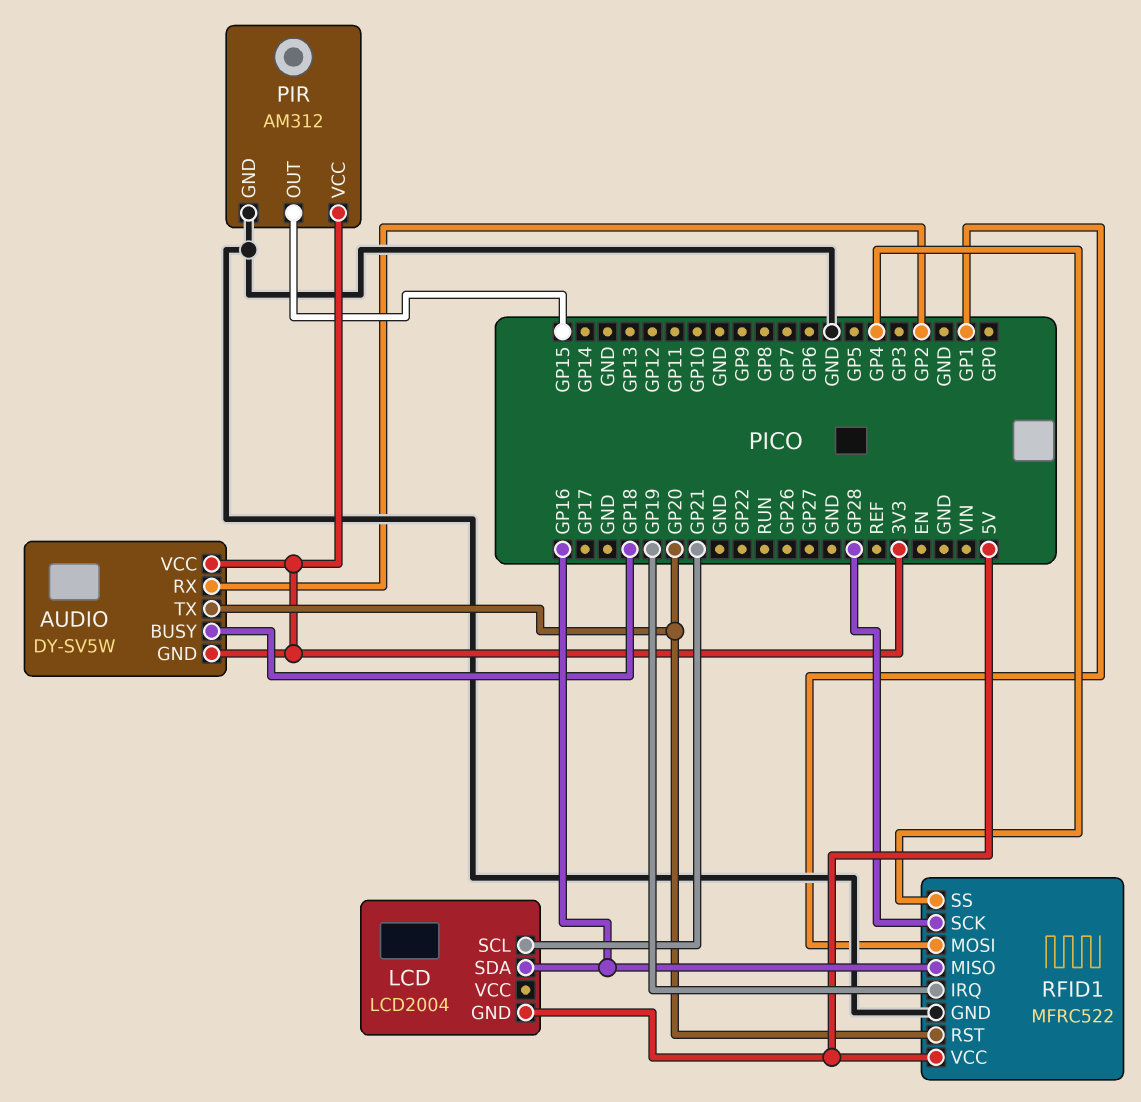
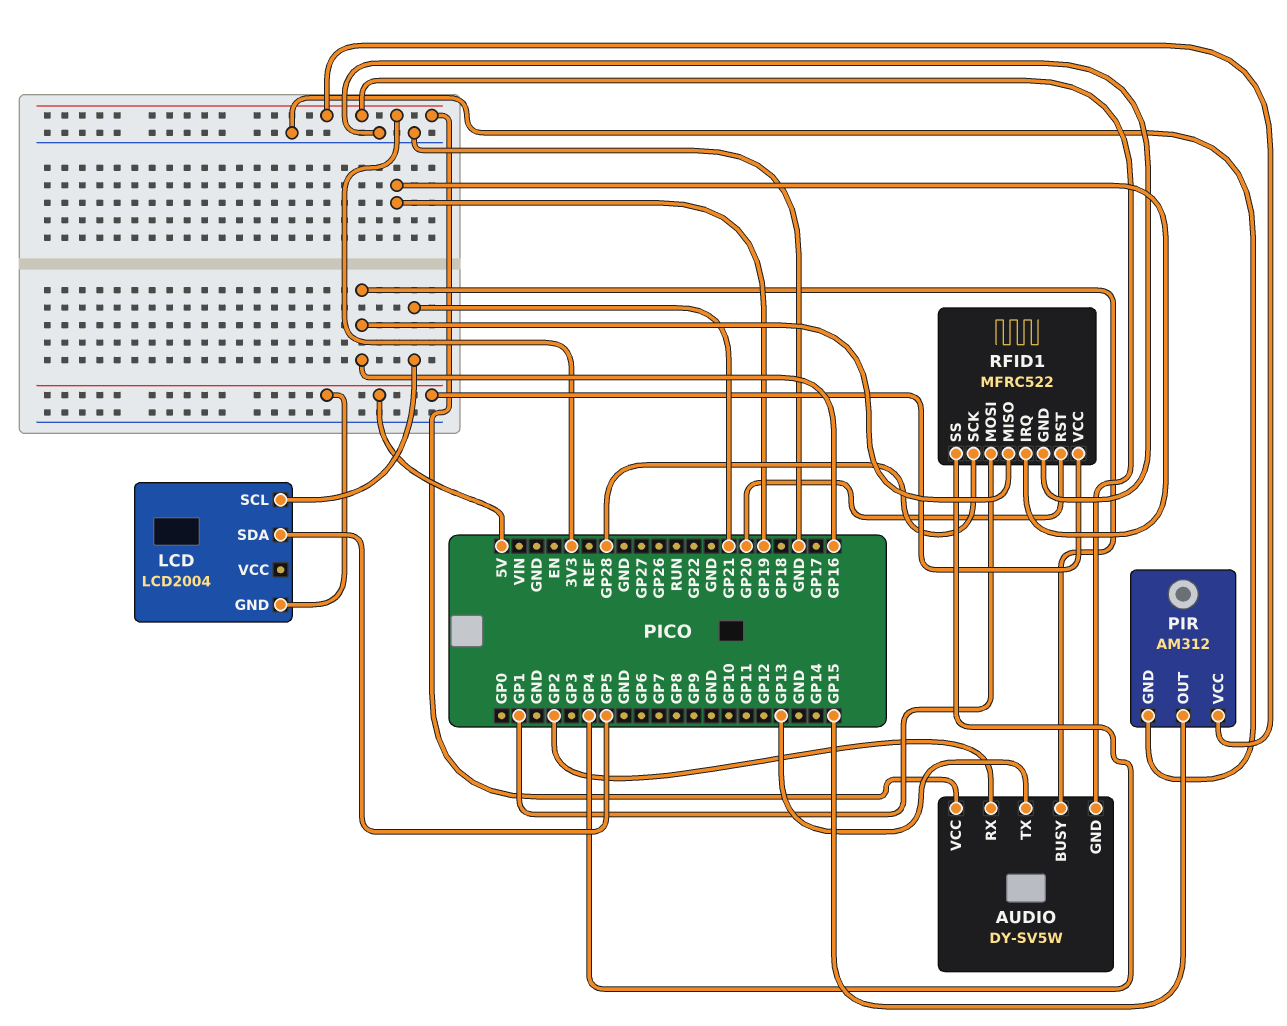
AUDIO pin BUSY: GP18 -> GP16
AUDIO pin TX: GP20 -> GP13
LCD pin SDA: GP16 -> GP5

